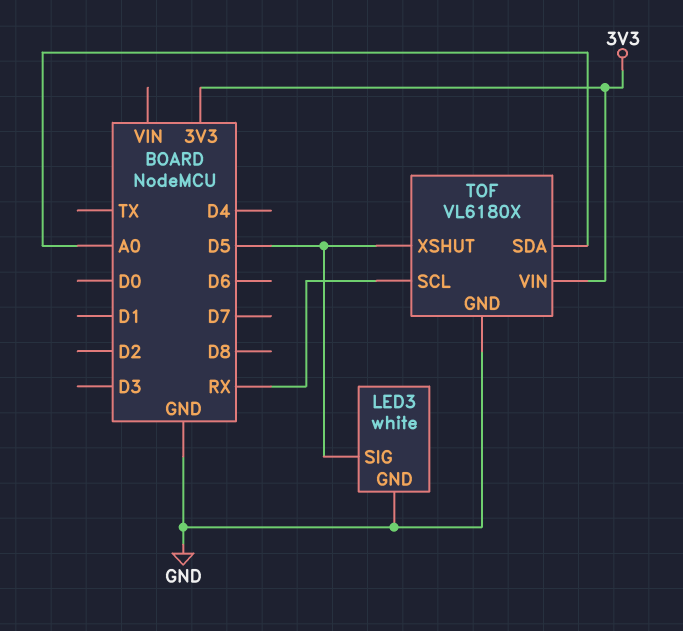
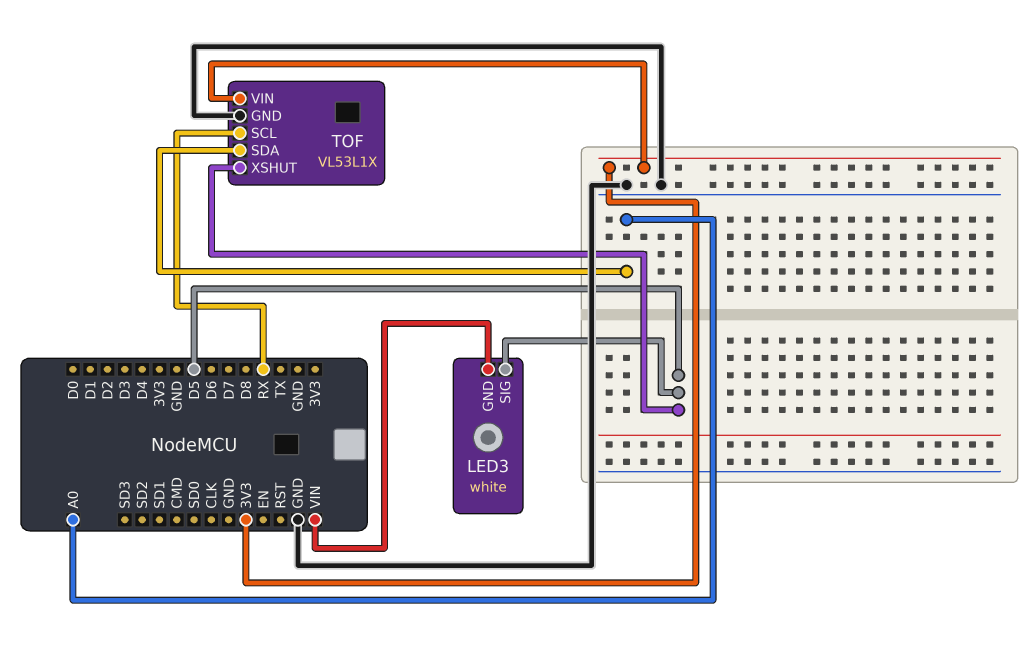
LED3 pin GND: GND -> VIN
TOF: VL6180X -> VL53L1X

